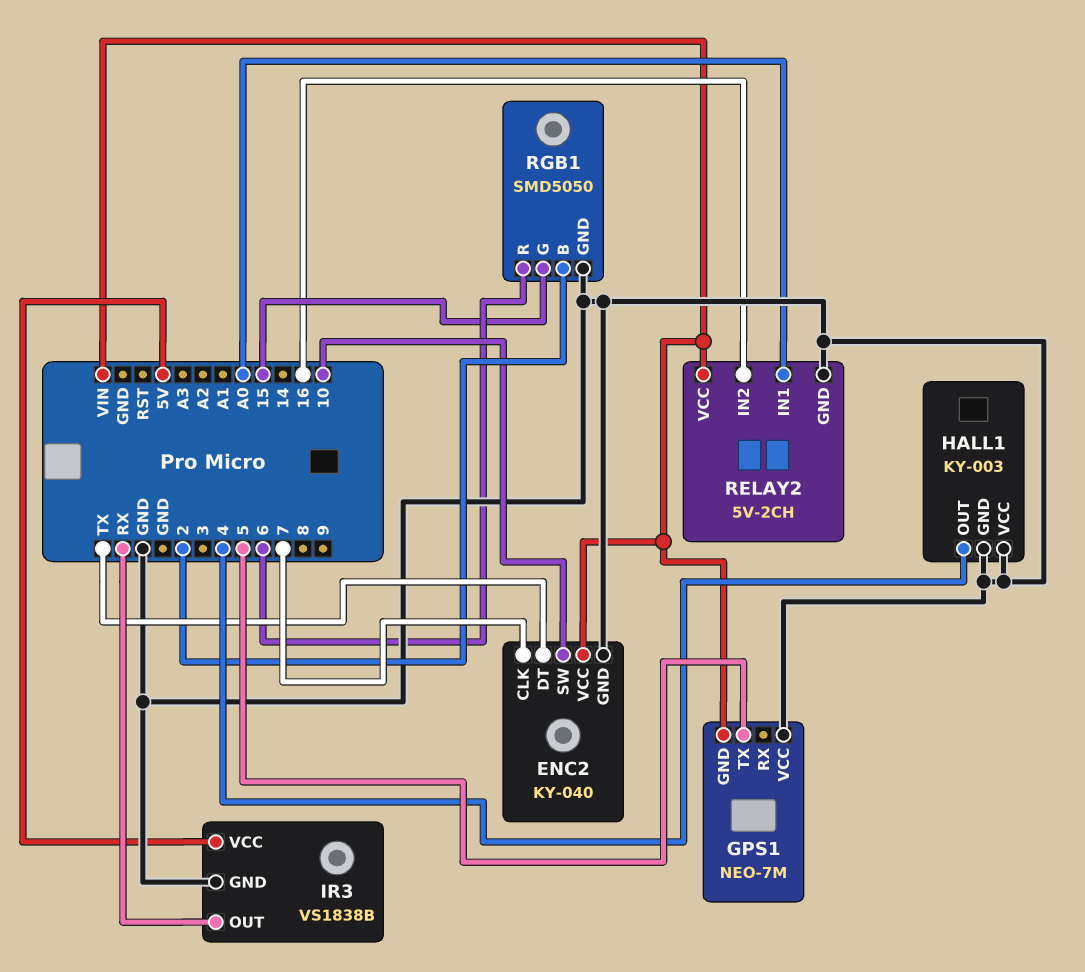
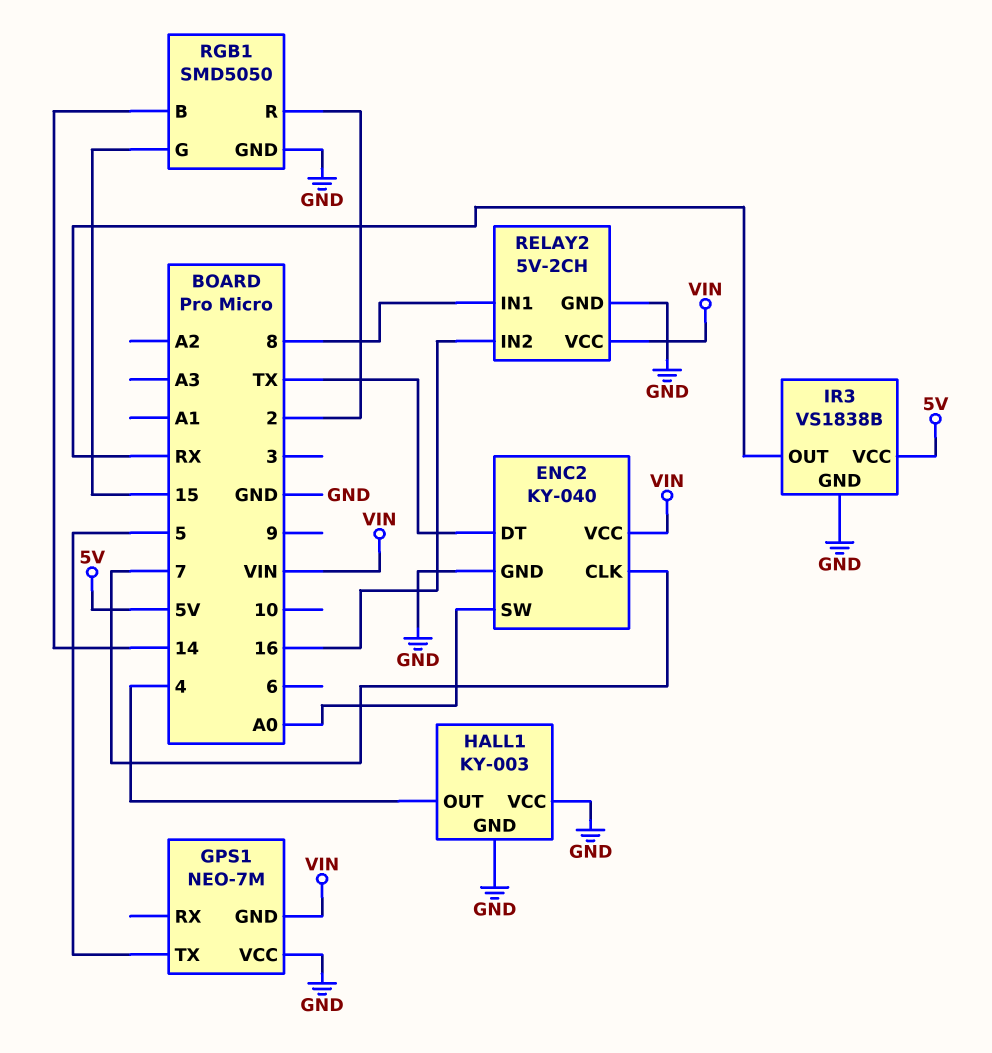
ENC2 pin SW: 10 -> A0
RELAY2 pin IN1: A0 -> 8
RGB1 pin B: 2 -> 14
RGB1 pin R: 6 -> 2

